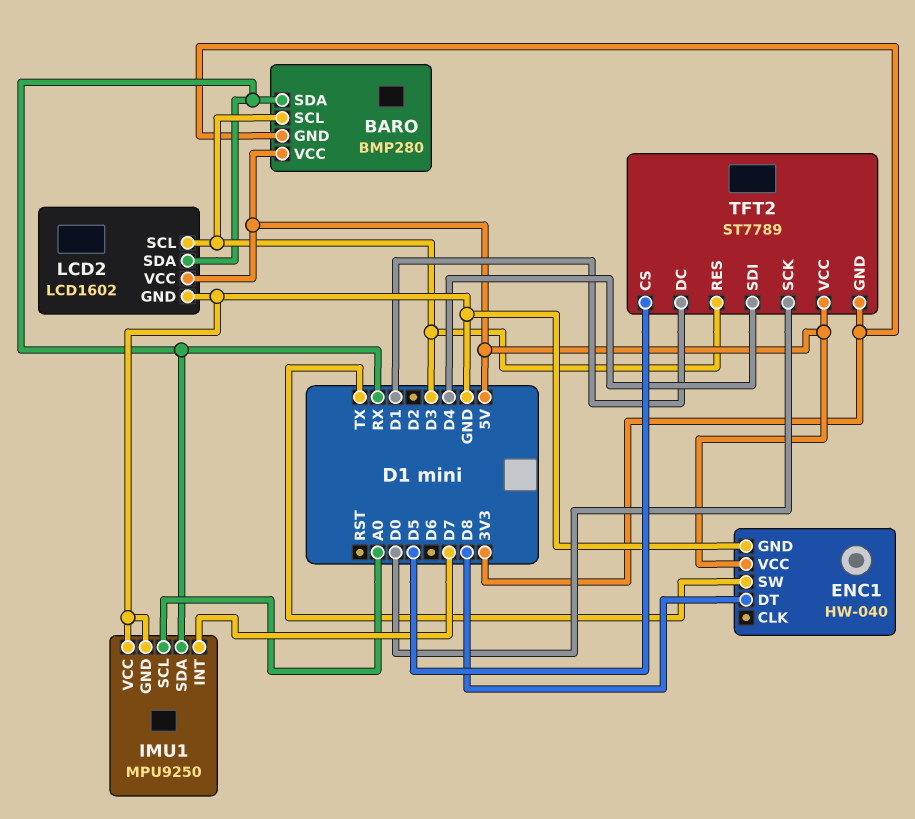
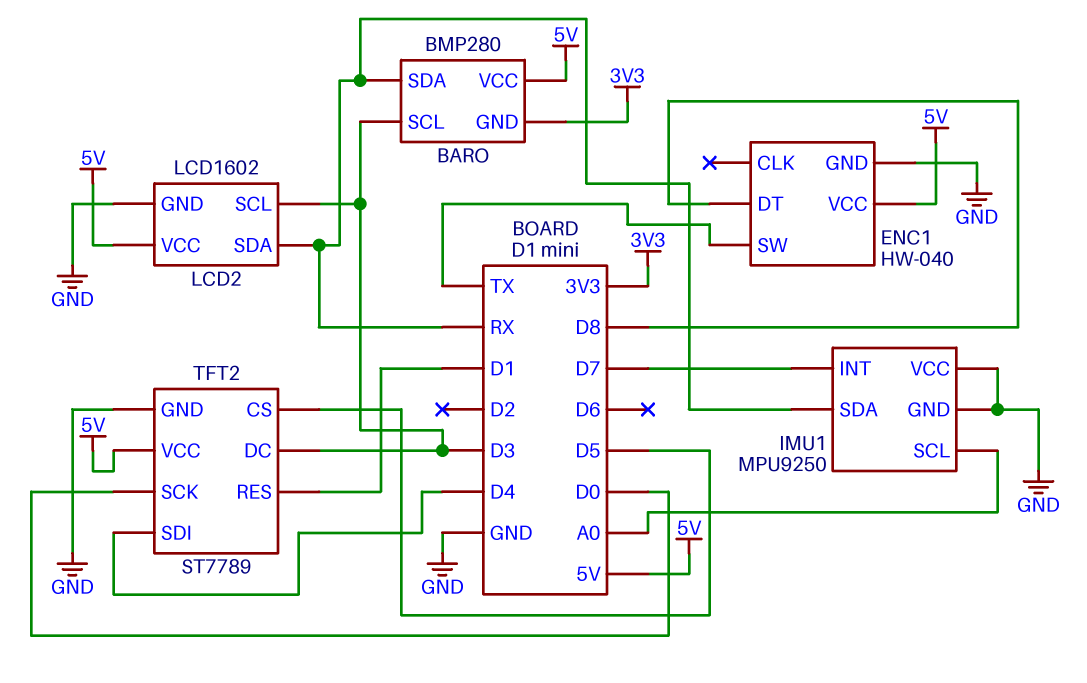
TFT2 pin DC: D1 -> D3
TFT2 pin GND: 3V3 -> GND
TFT2 pin RES: D3 -> D1

